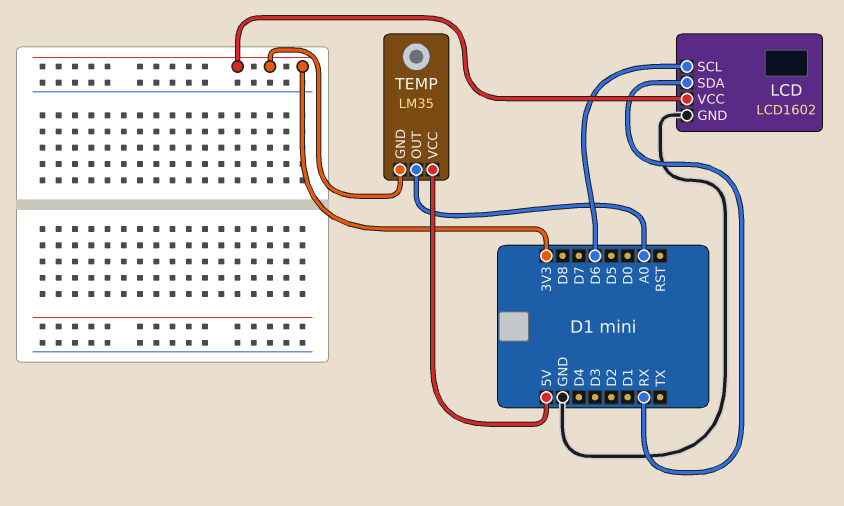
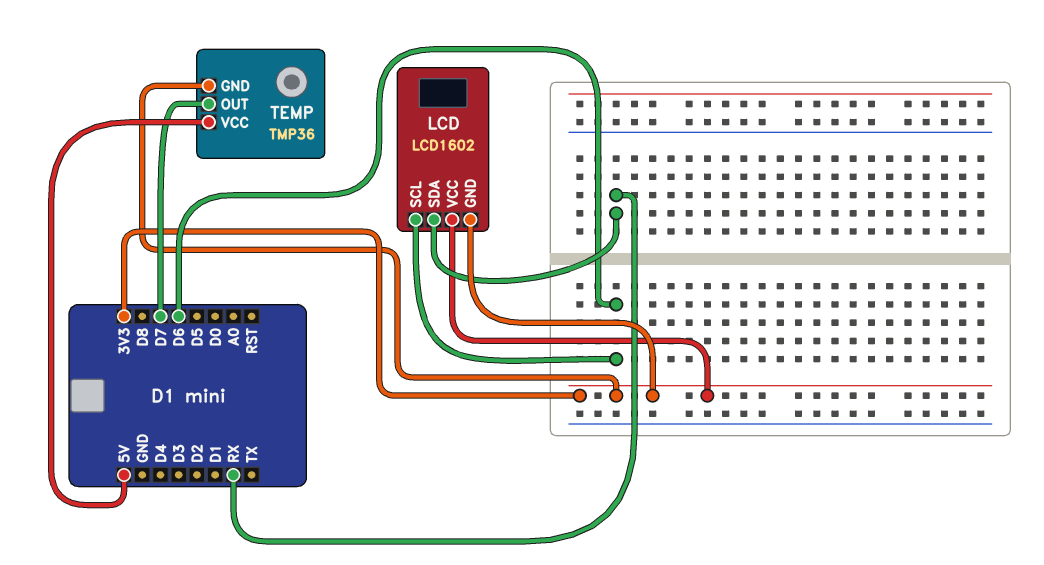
LCD pin GND: GND -> 3V3
TEMP: LM35 -> TMP36
TEMP pin OUT: A0 -> D7

